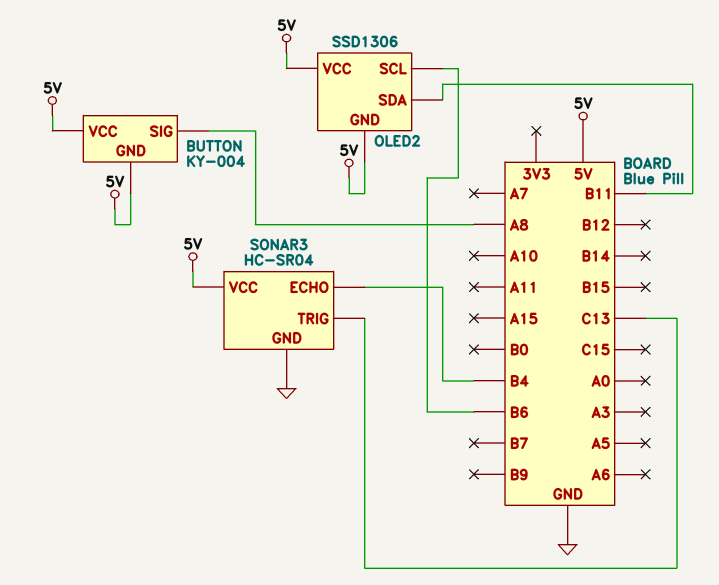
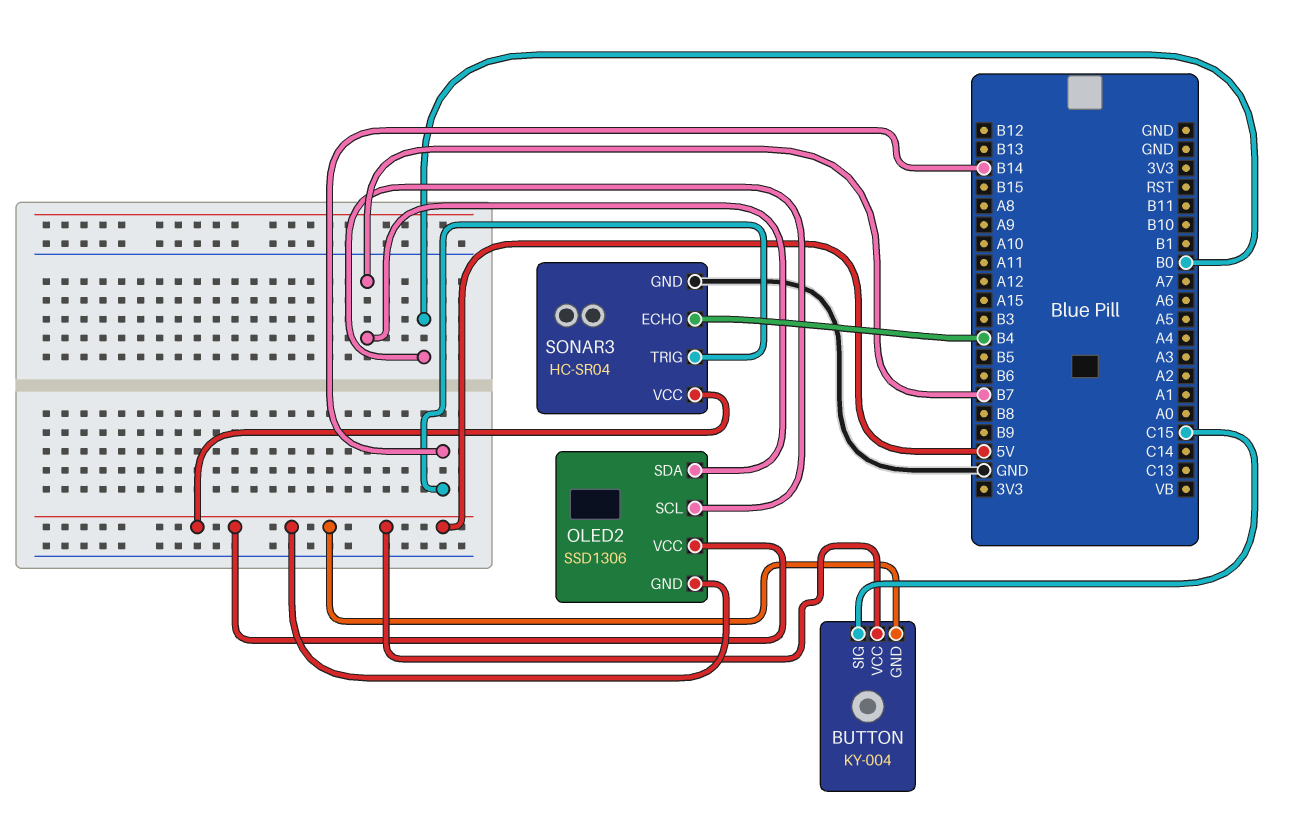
BUTTON pin SIG: A8 -> C15
OLED2 pin SCL: B6 -> B0
OLED2 pin SDA: B11 -> B7
SONAR3 pin TRIG: C13 -> B14

